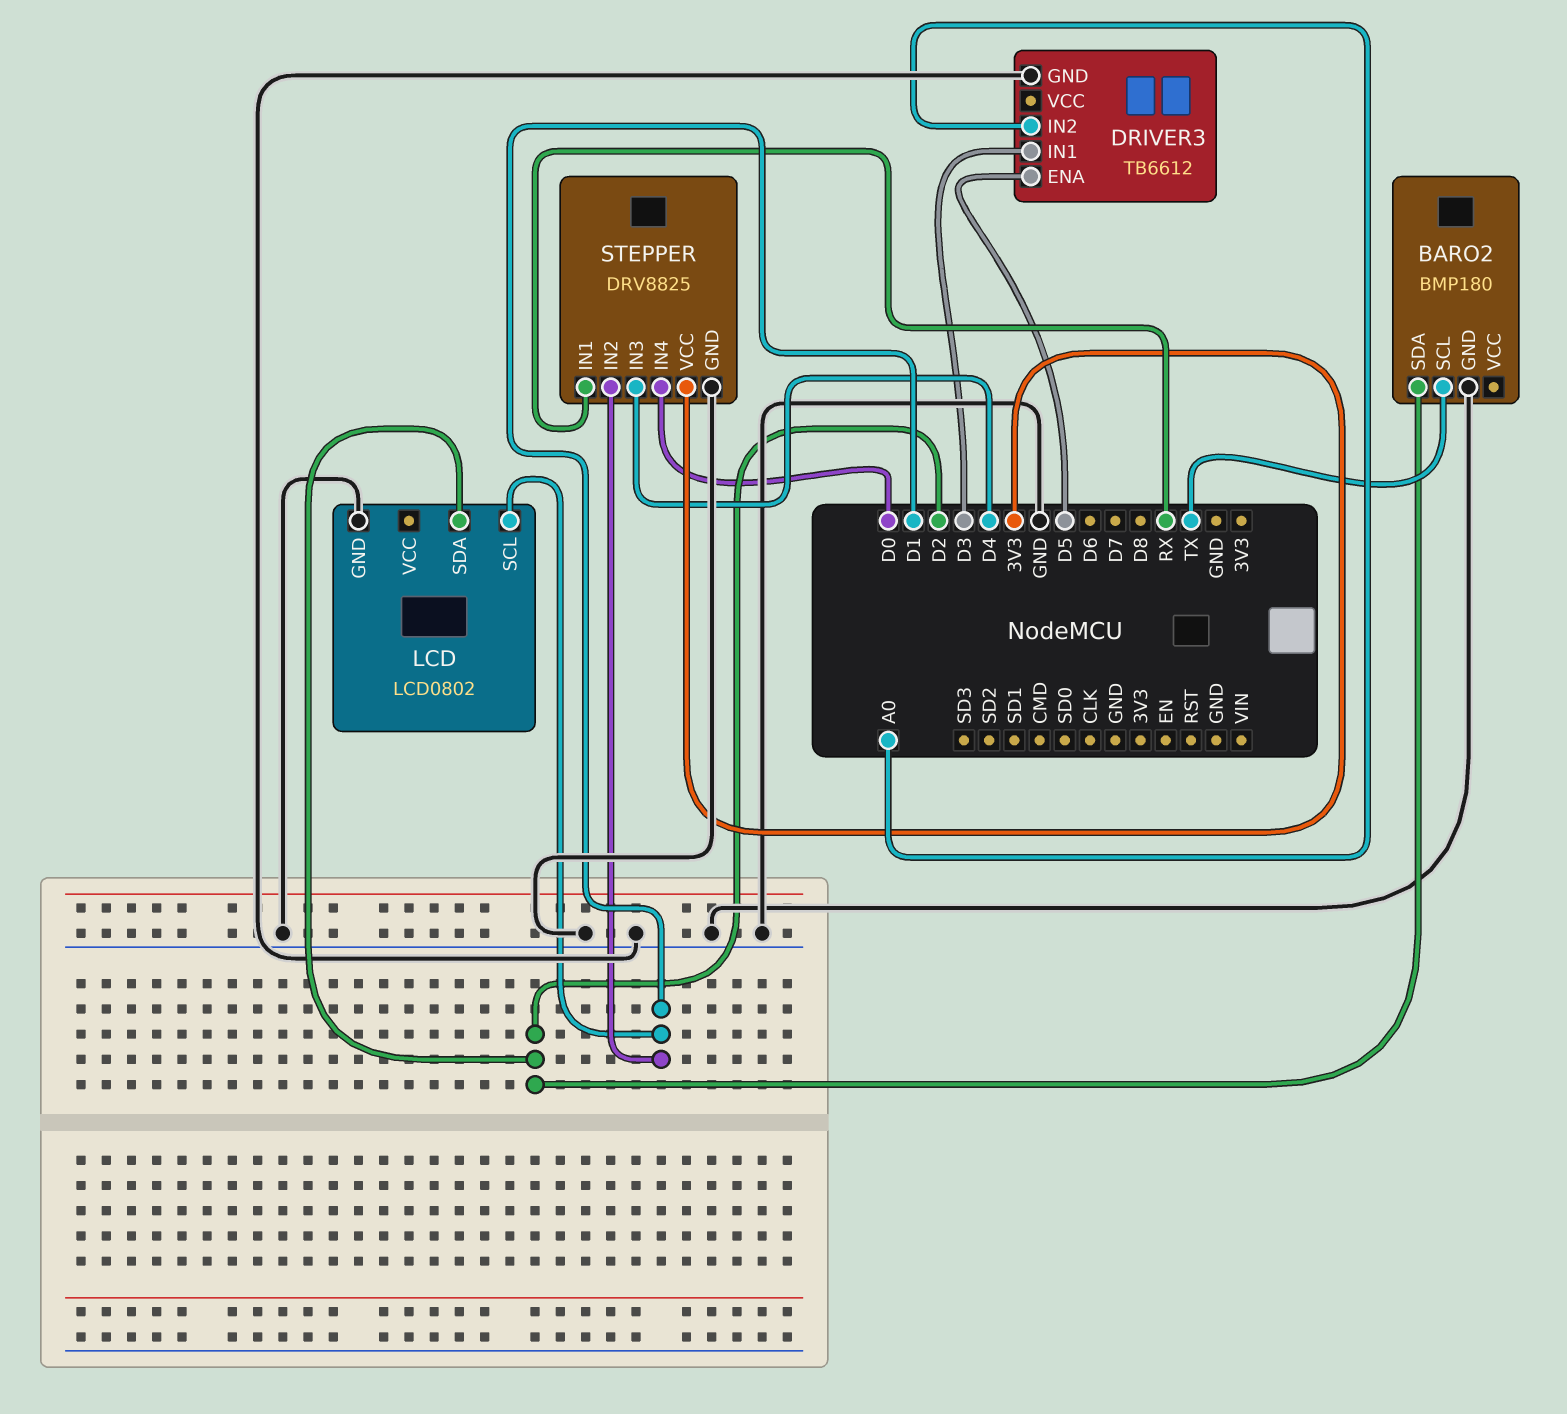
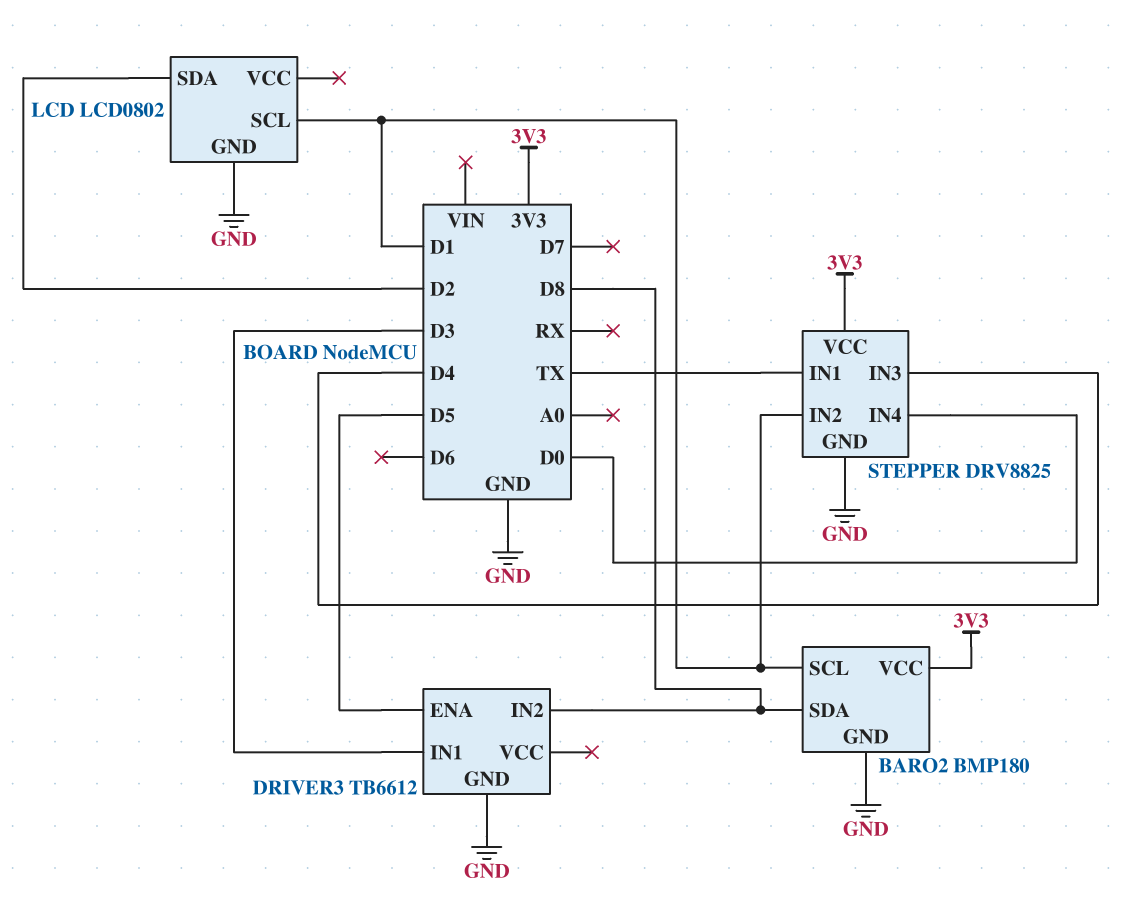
BARO2 pin SCL: TX -> D1
BARO2 pin SDA: D2 -> D8
BARO2 pin VCC: none -> 3V3
DRIVER3 pin IN2: A0 -> D8
STEPPER pin IN1: RX -> TX

